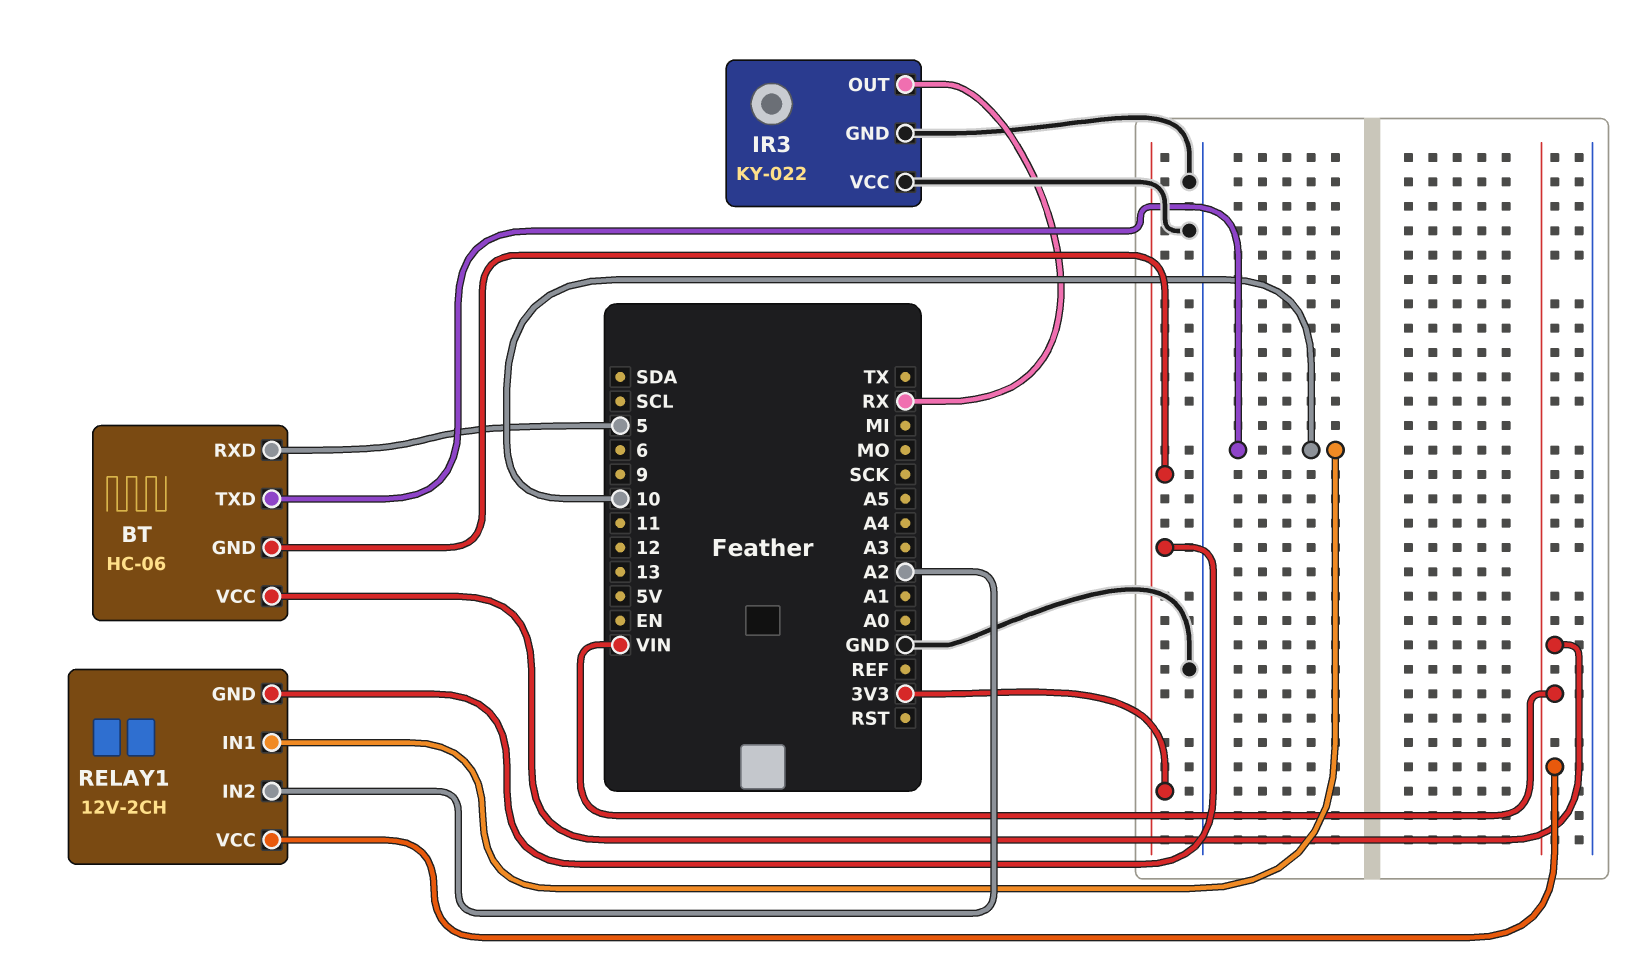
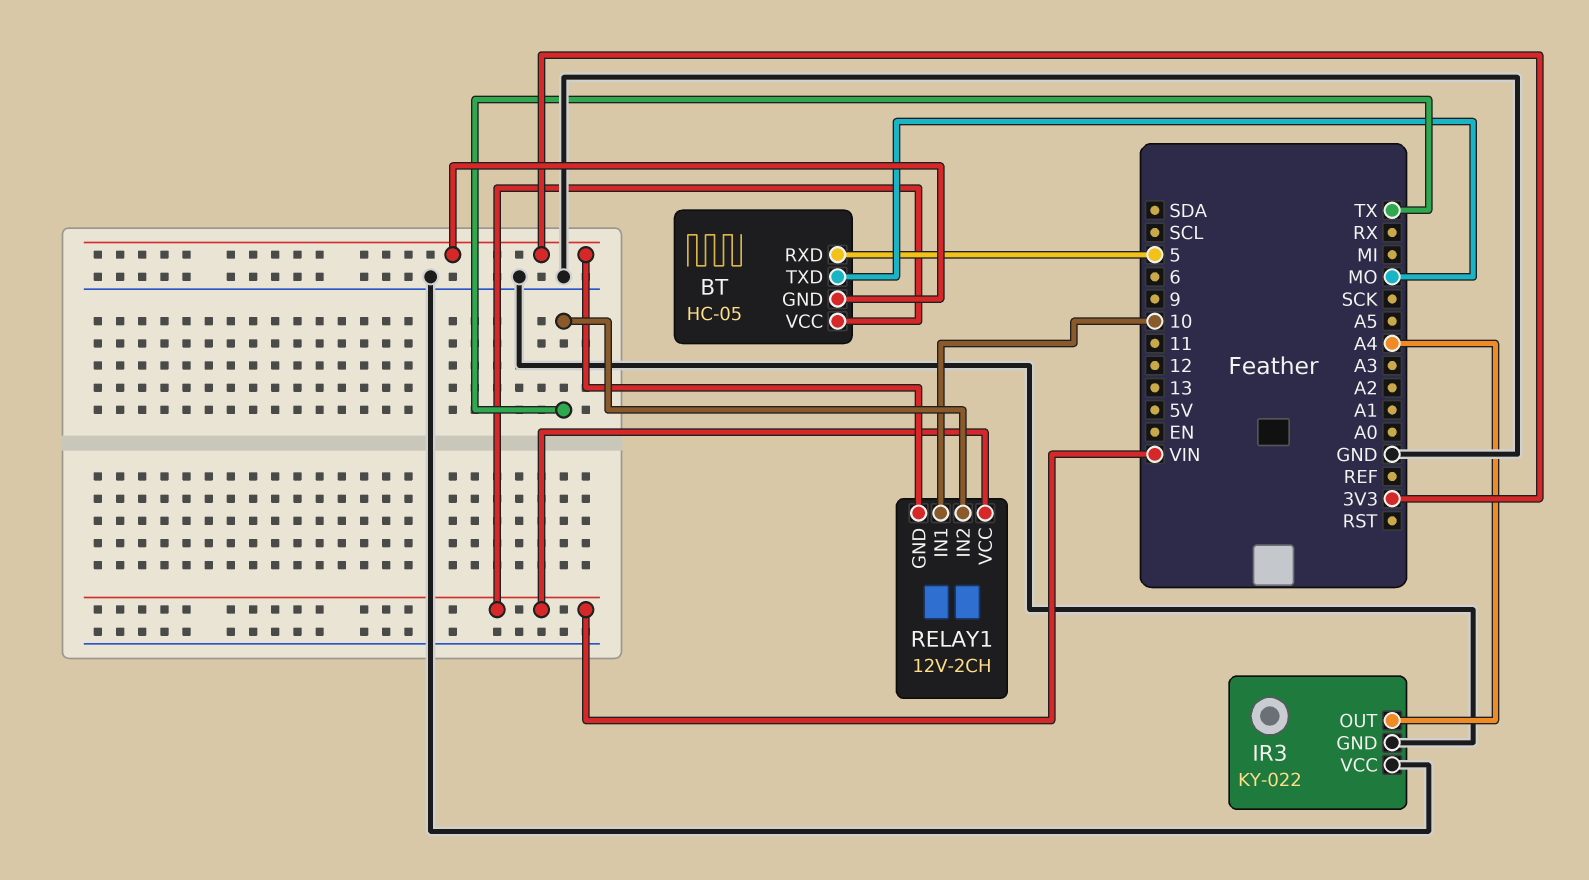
BT: HC-06 -> HC-05
BT pin TXD: 10 -> MO
IR3 pin OUT: RX -> A4
RELAY1 pin IN2: A2 -> TX

